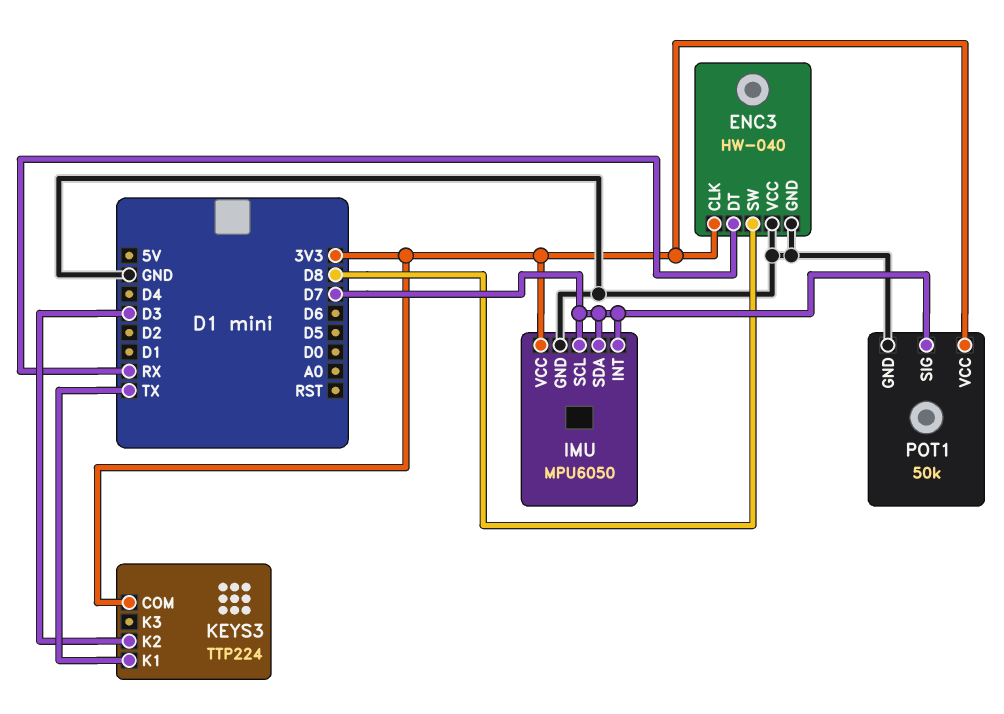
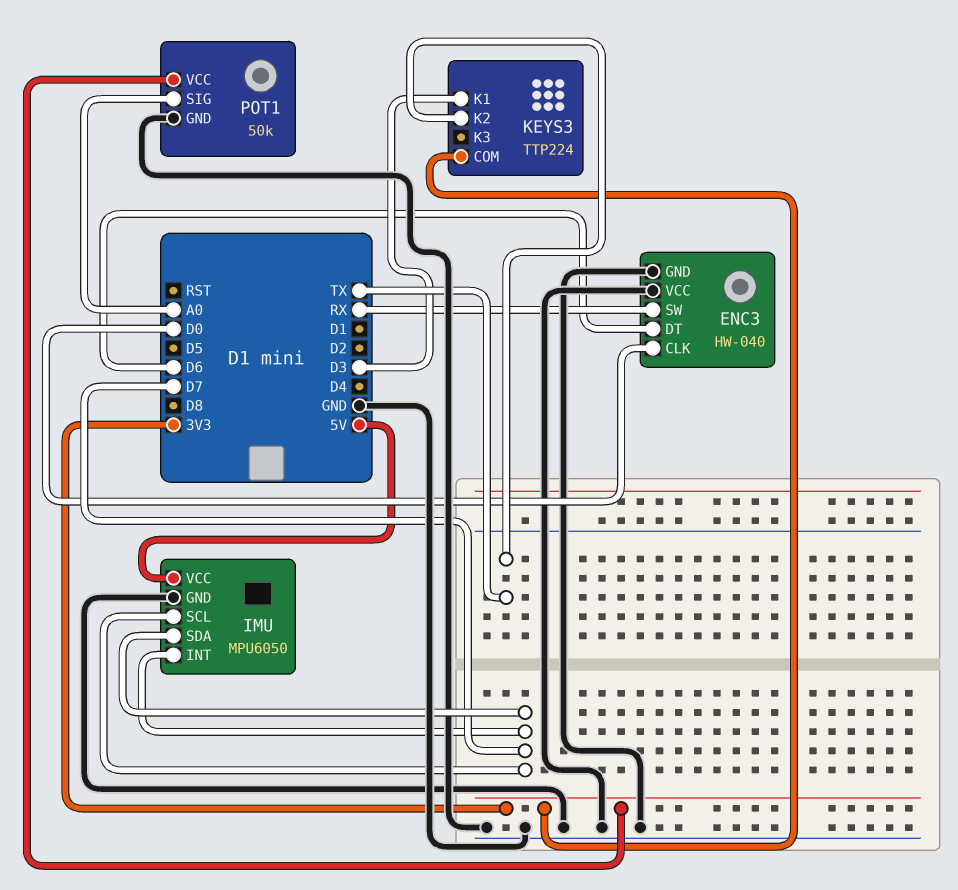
ENC3 pin CLK: 3V3 -> D0
ENC3 pin DT: RX -> D6
ENC3 pin SW: D8 -> RX
IMU pin VCC: 3V3 -> 5V
KEYS3 pin K1: TX -> D3
KEYS3 pin K2: D3 -> TX
POT1 pin SIG: D7 -> A0

